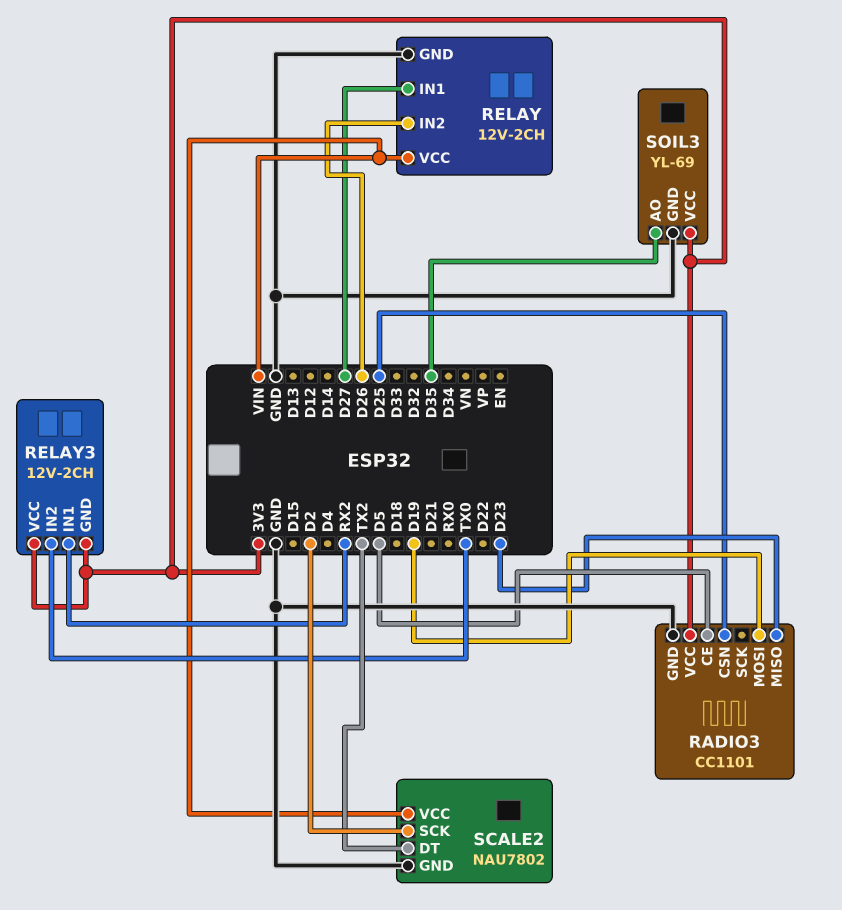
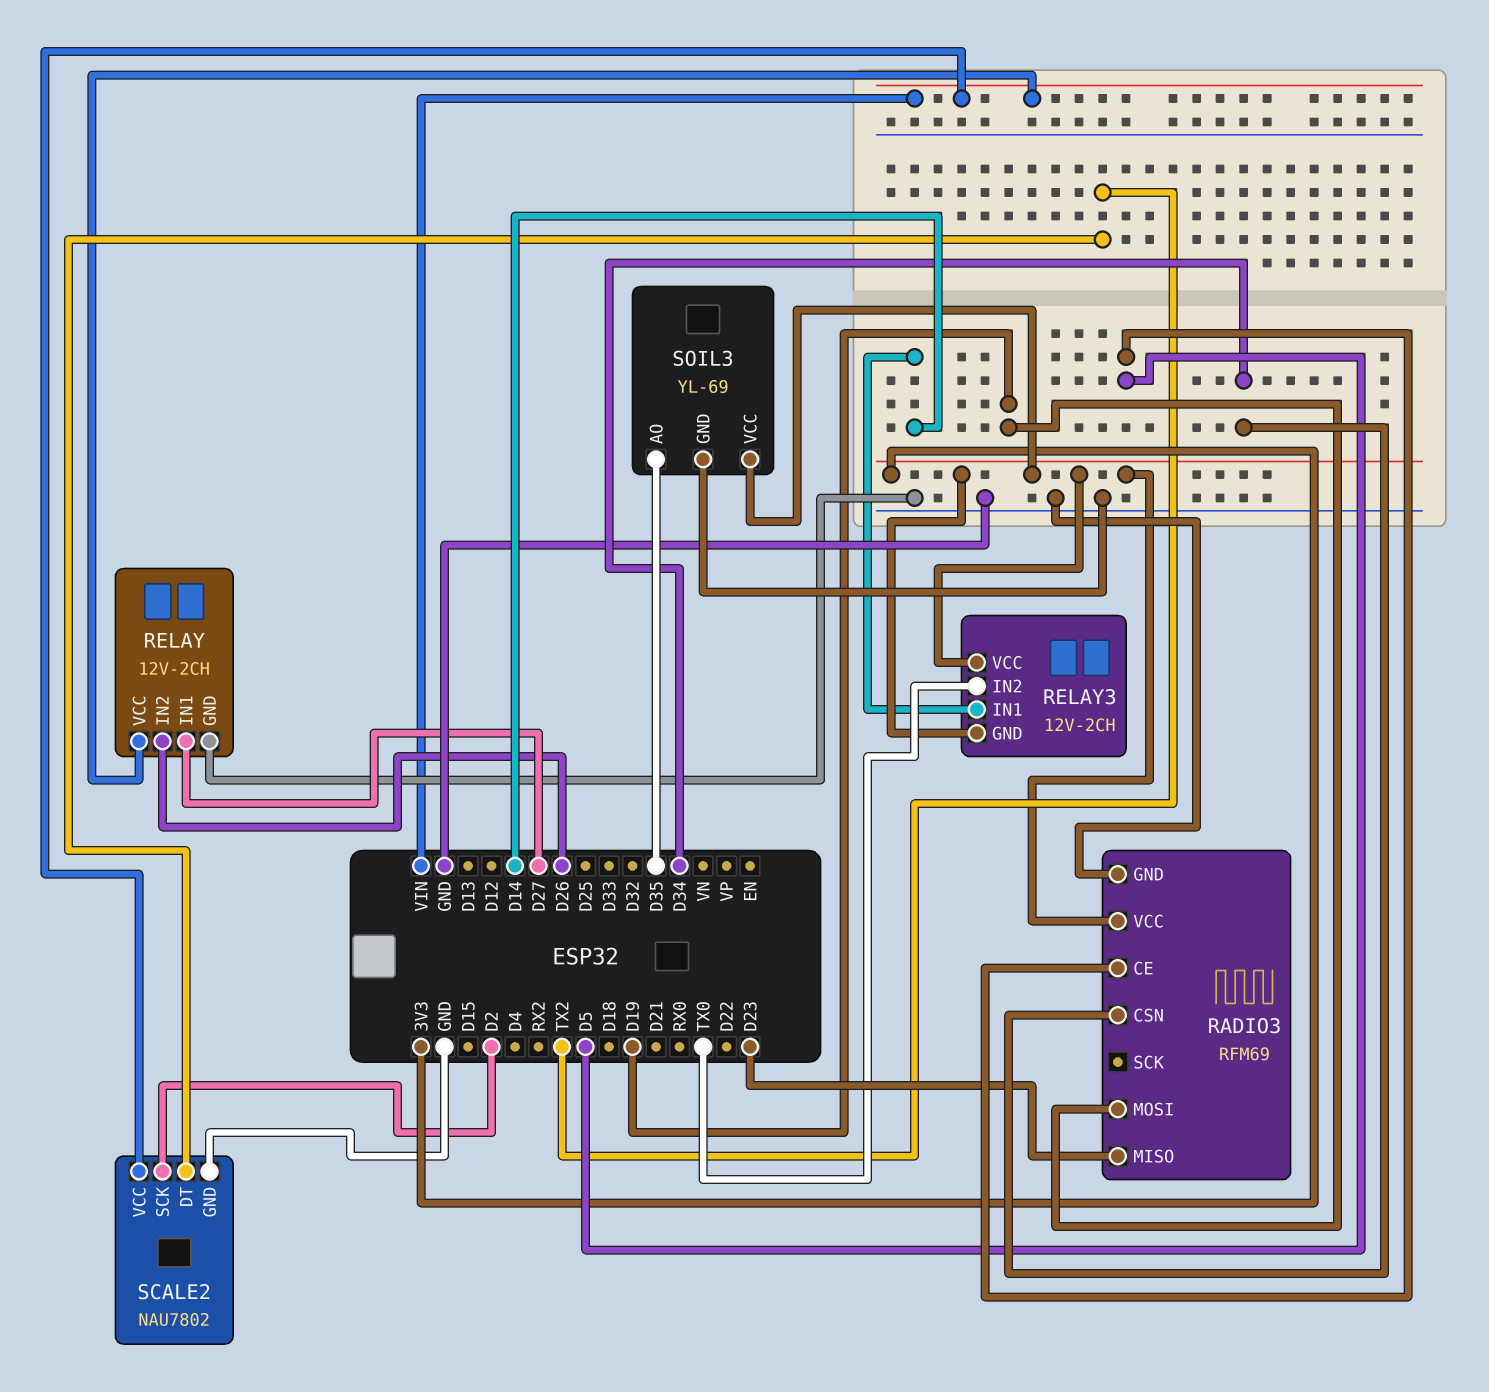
RADIO3: CC1101 -> RFM69
RADIO3 pin CSN: D25 -> D34
RELAY3 pin IN1: RX2 -> D14

